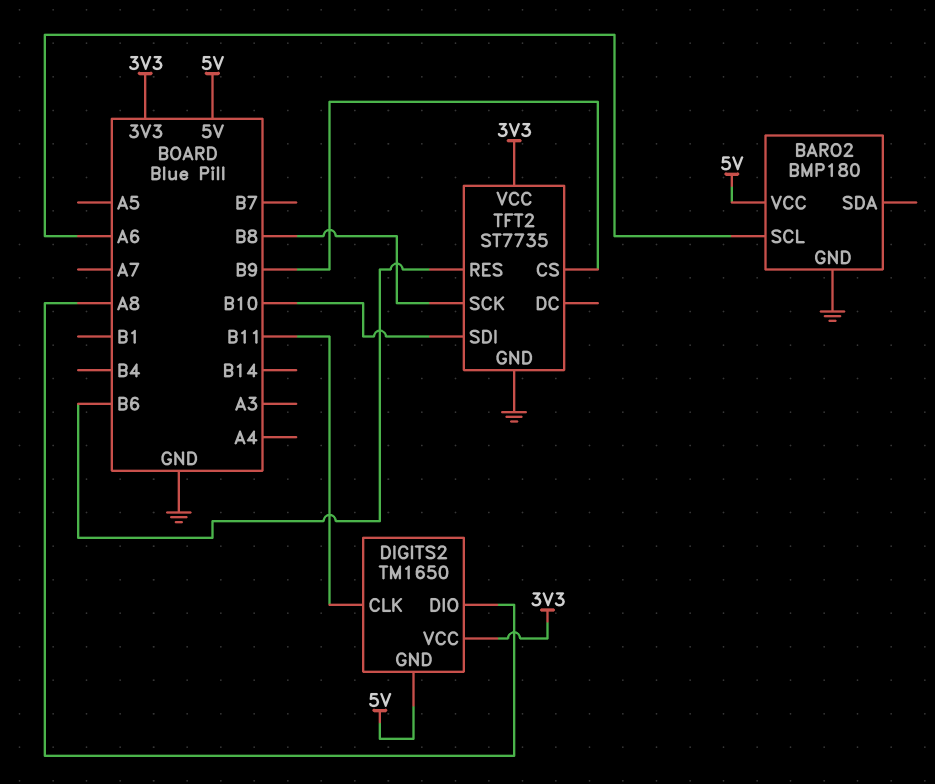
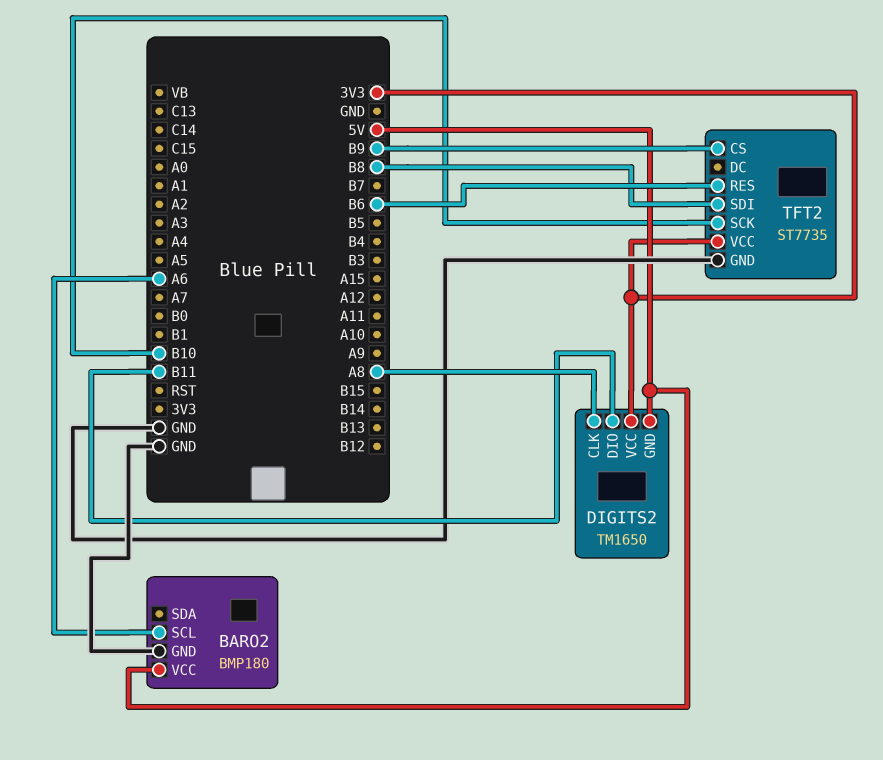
DIGITS2 pin CLK: B11 -> A8
DIGITS2 pin DIO: A8 -> B11
TFT2 pin SCK: B8 -> B10
TFT2 pin SDI: B10 -> B8

